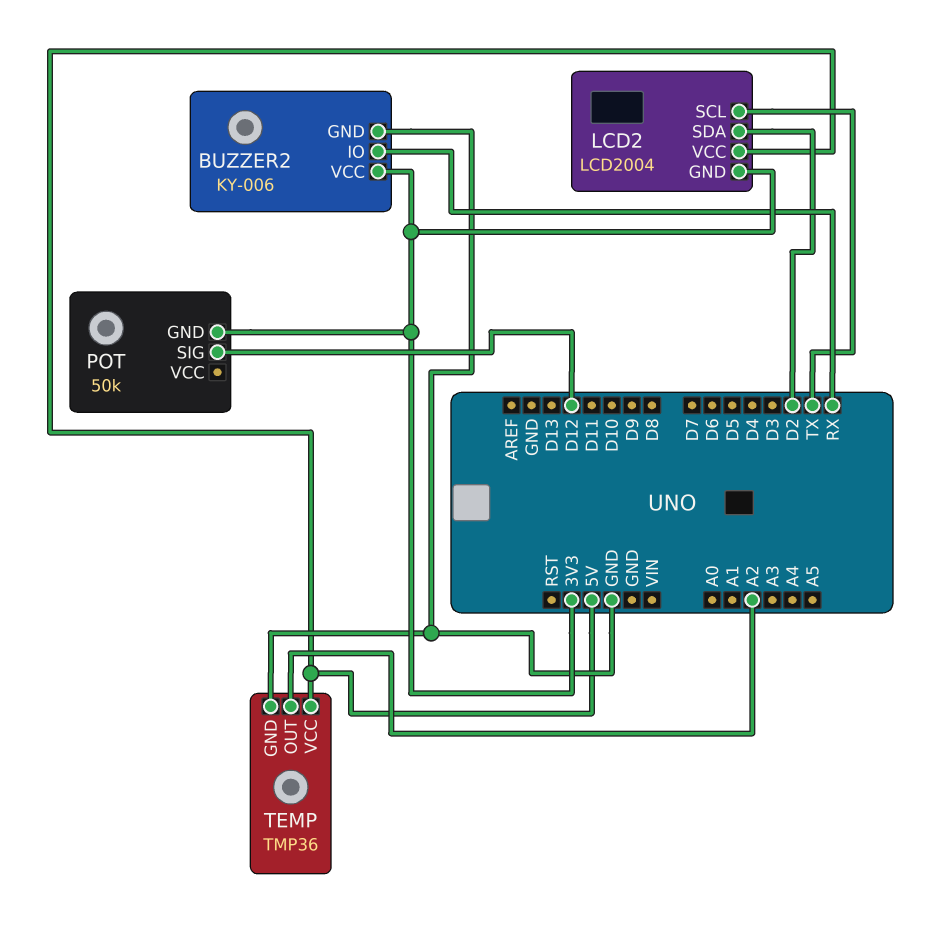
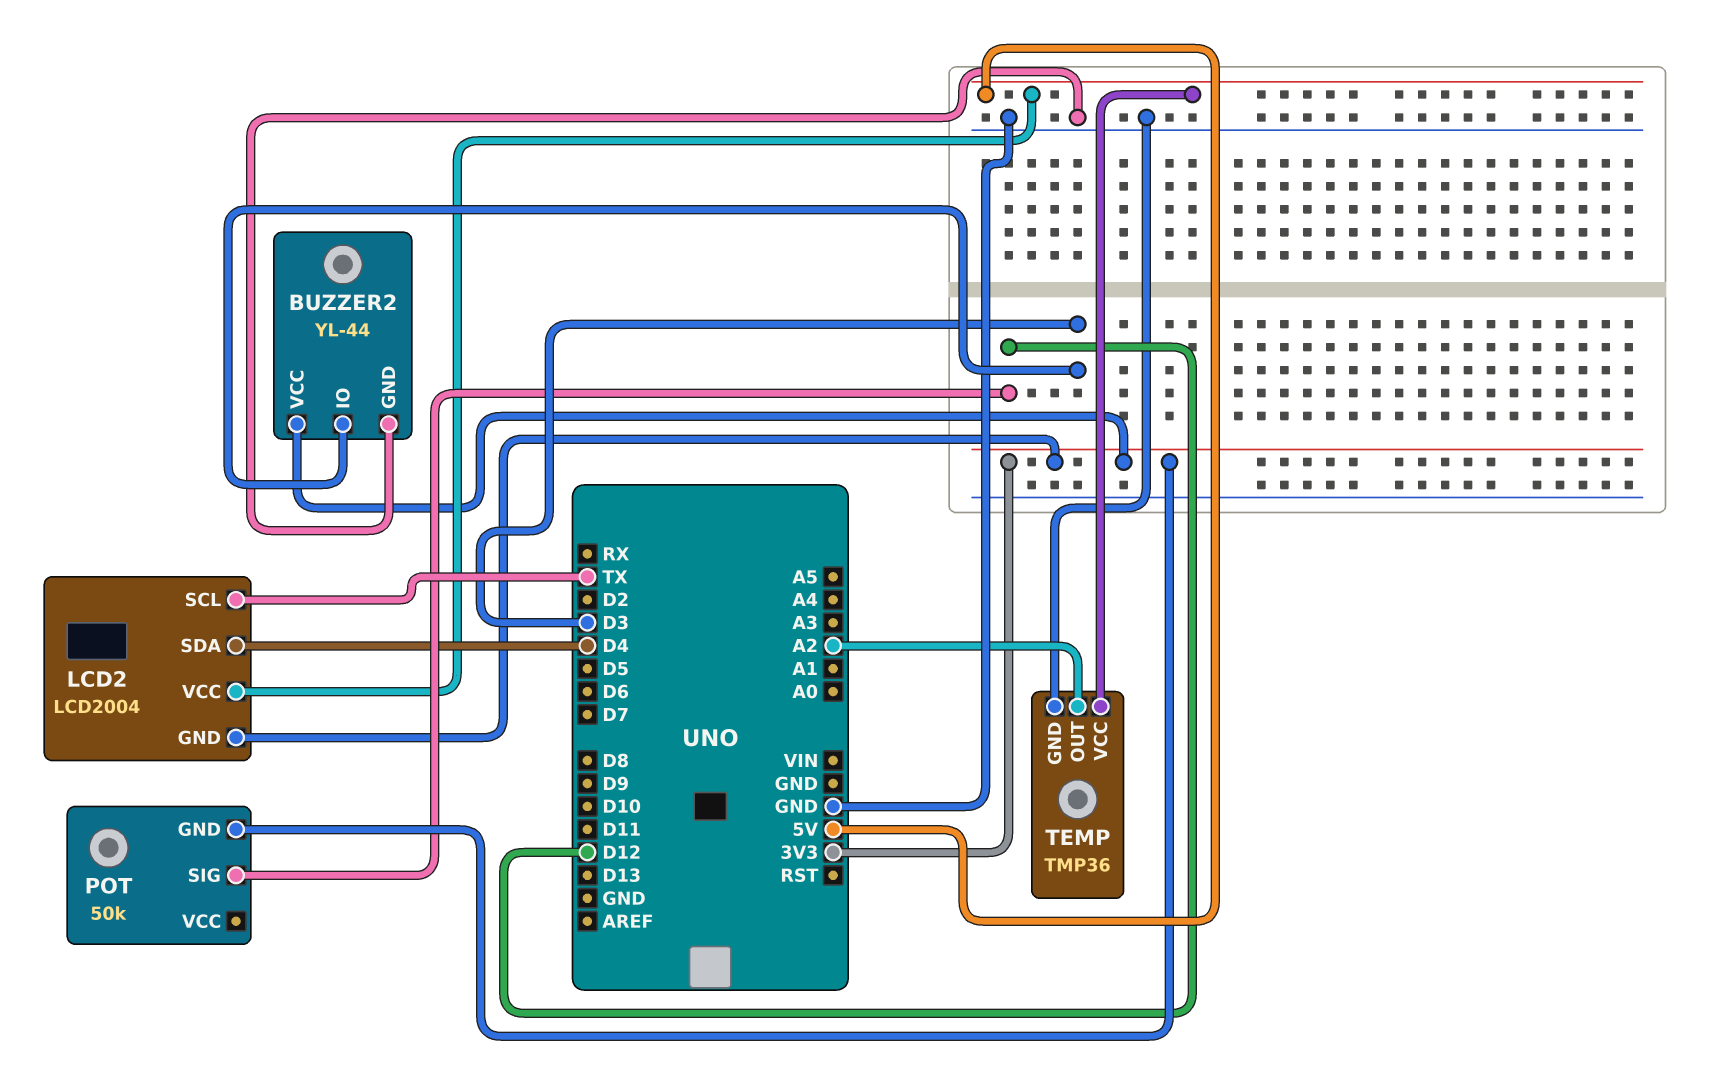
BUZZER2: KY-006 -> YL-44
BUZZER2 pin IO: RX -> D3
LCD2 pin SDA: D2 -> D4

